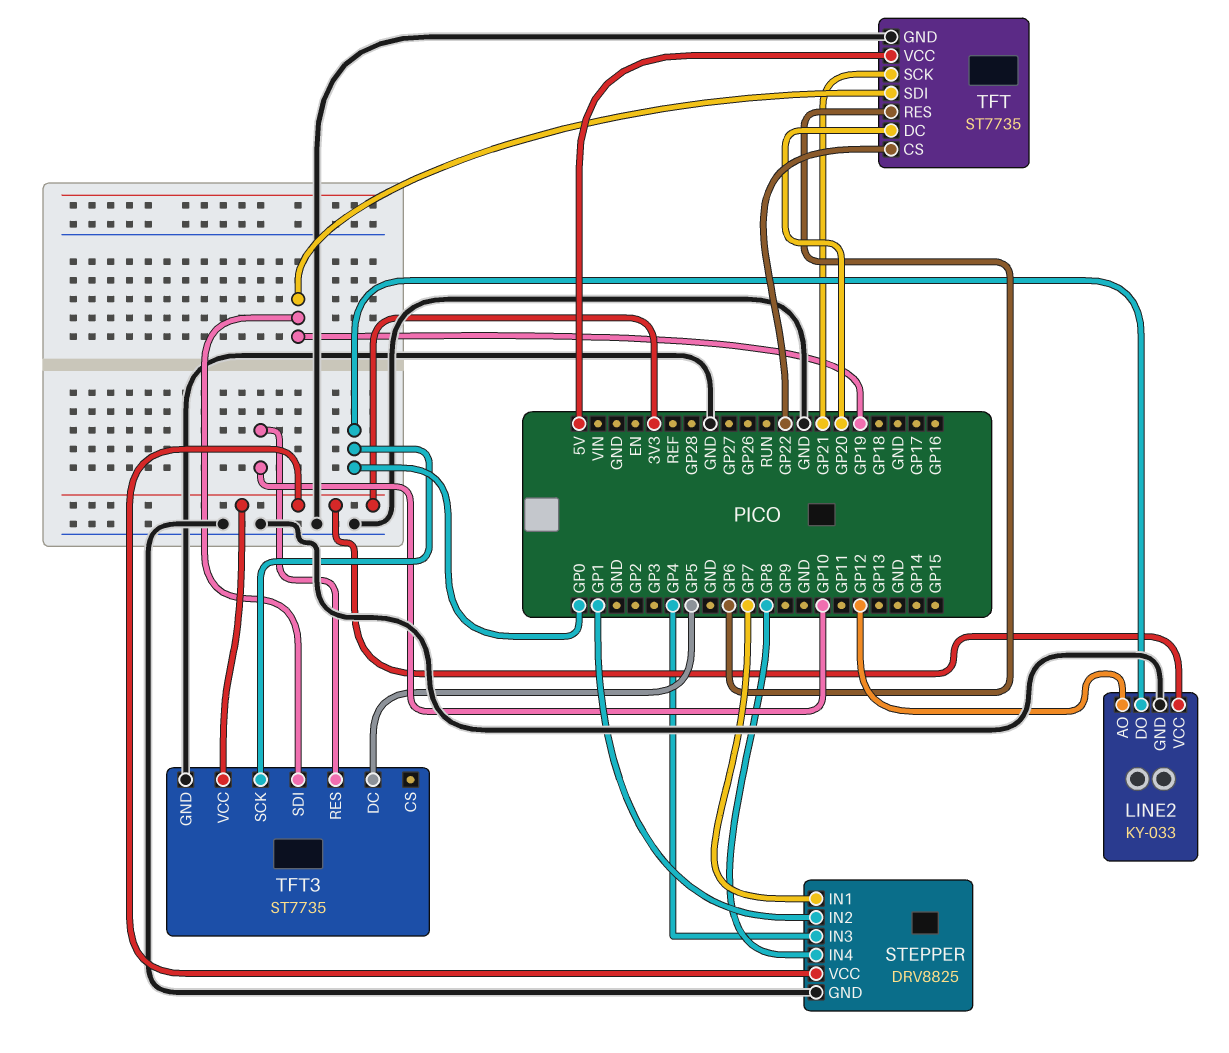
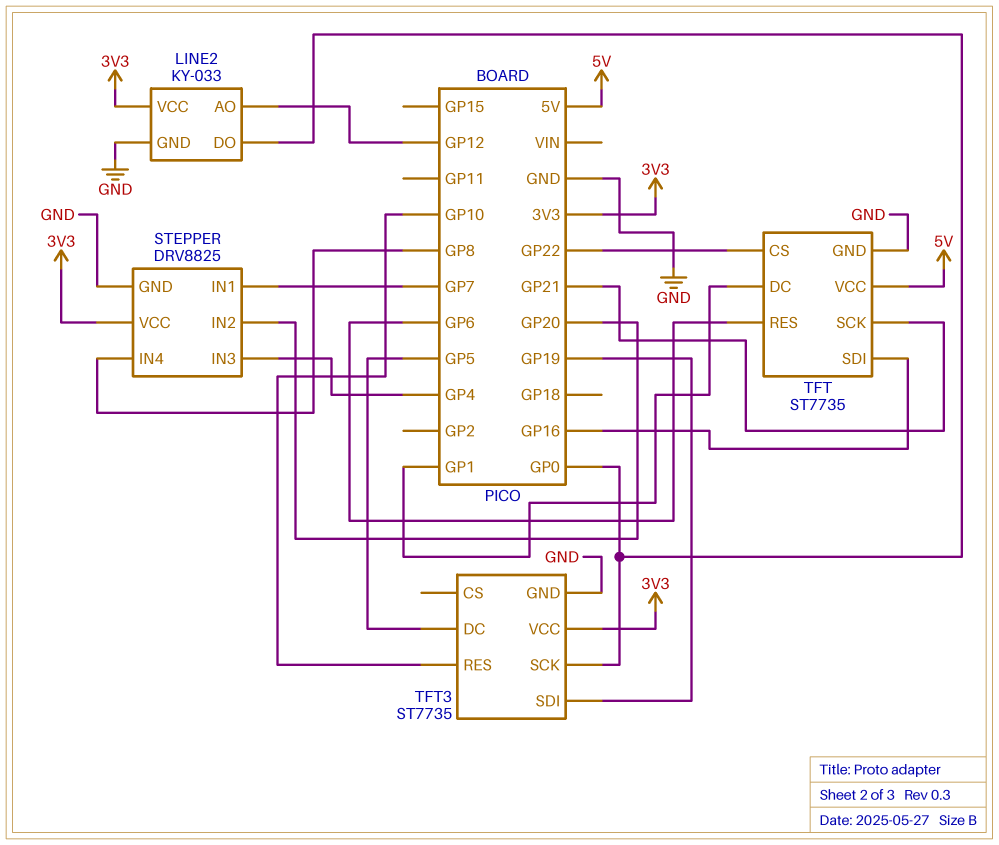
STEPPER pin IN2: GP1 -> GP20
TFT pin DC: GP20 -> GP1
TFT pin SDI: GP19 -> GP16

